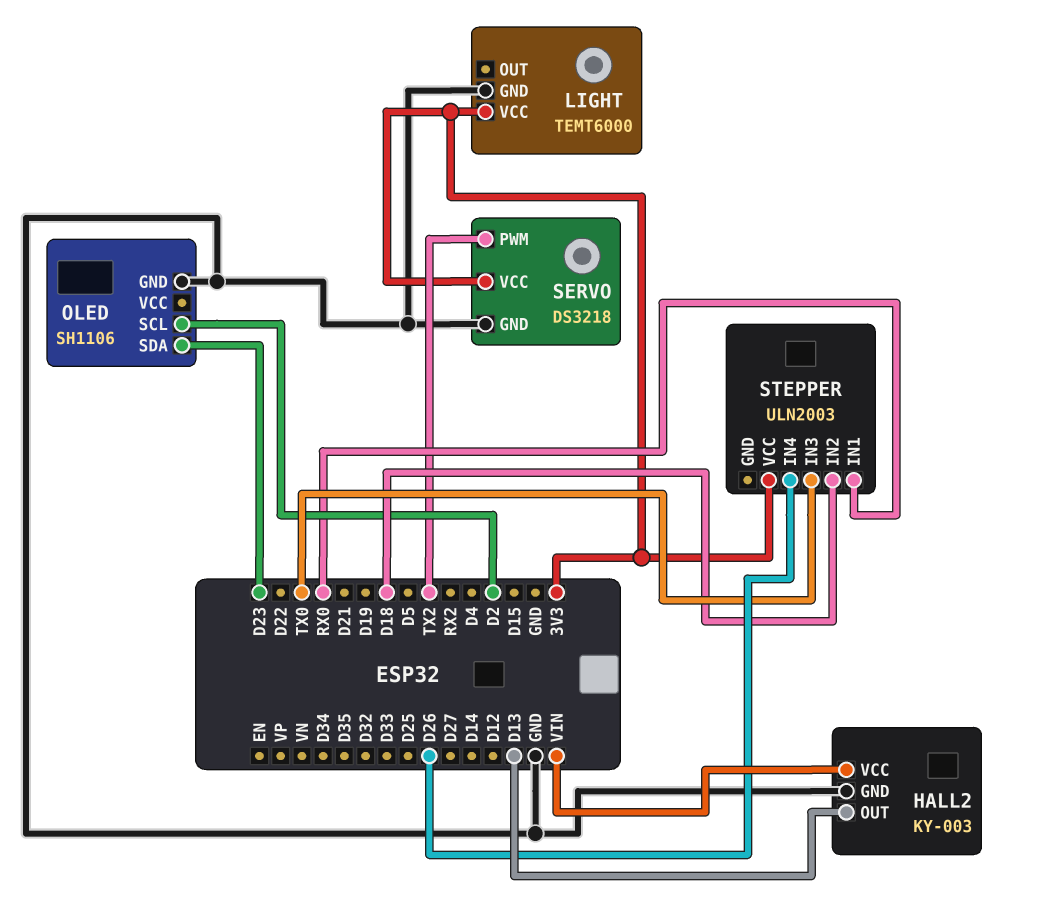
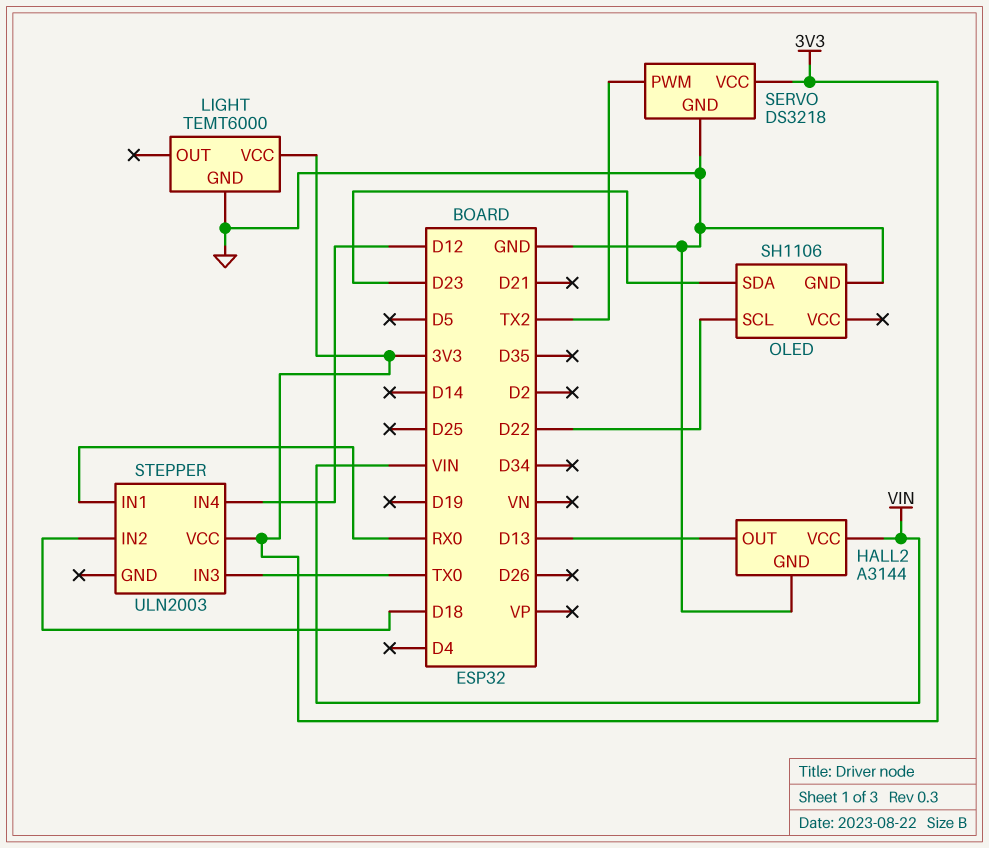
HALL2: KY-003 -> A3144
OLED pin SCL: D2 -> D22
STEPPER pin IN4: D26 -> D12

